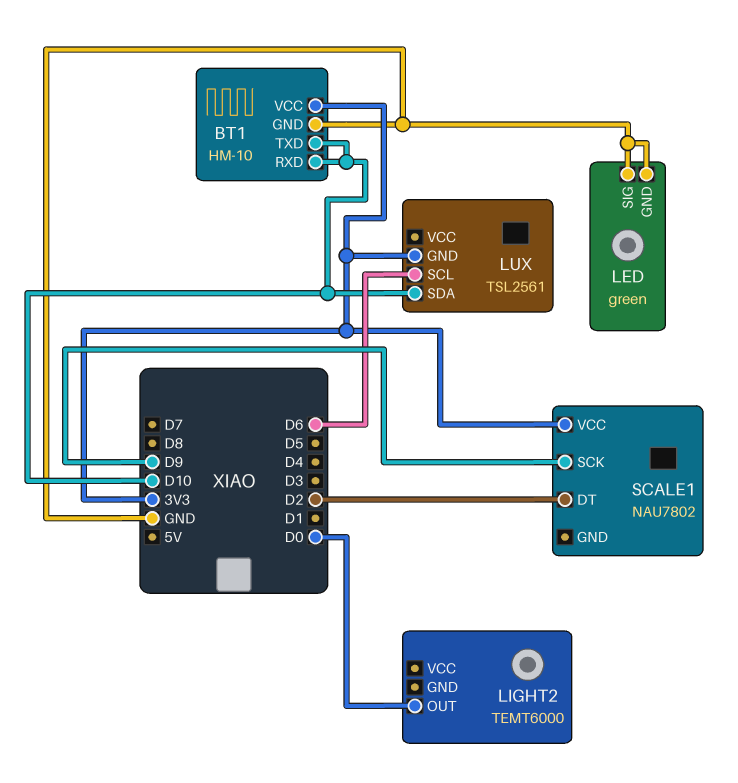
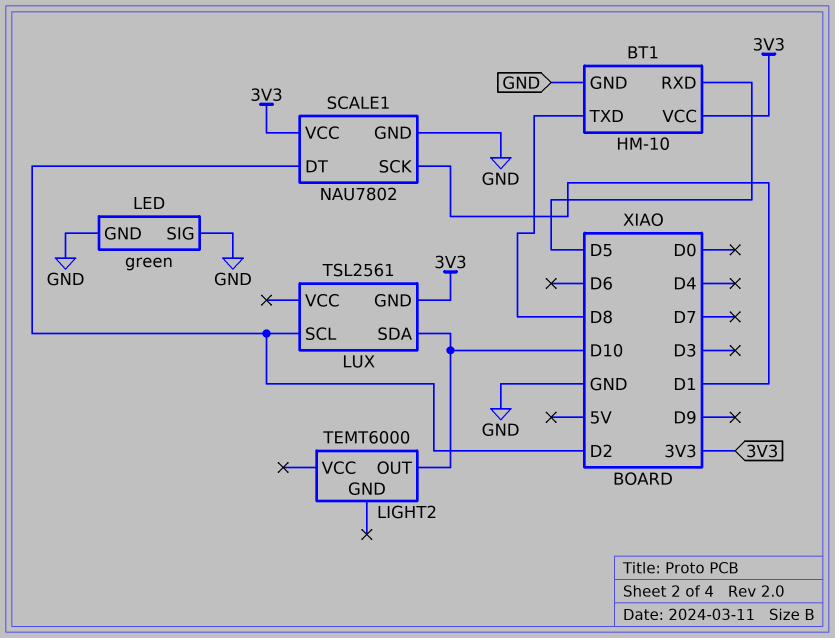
BT1 pin RXD: D10 -> D5
BT1 pin TXD: D10 -> D8
LIGHT2 pin OUT: D0 -> D10
LUX pin SCL: D6 -> D2
SCALE1 pin GND: none -> GND
SCALE1 pin SCK: D9 -> D1

